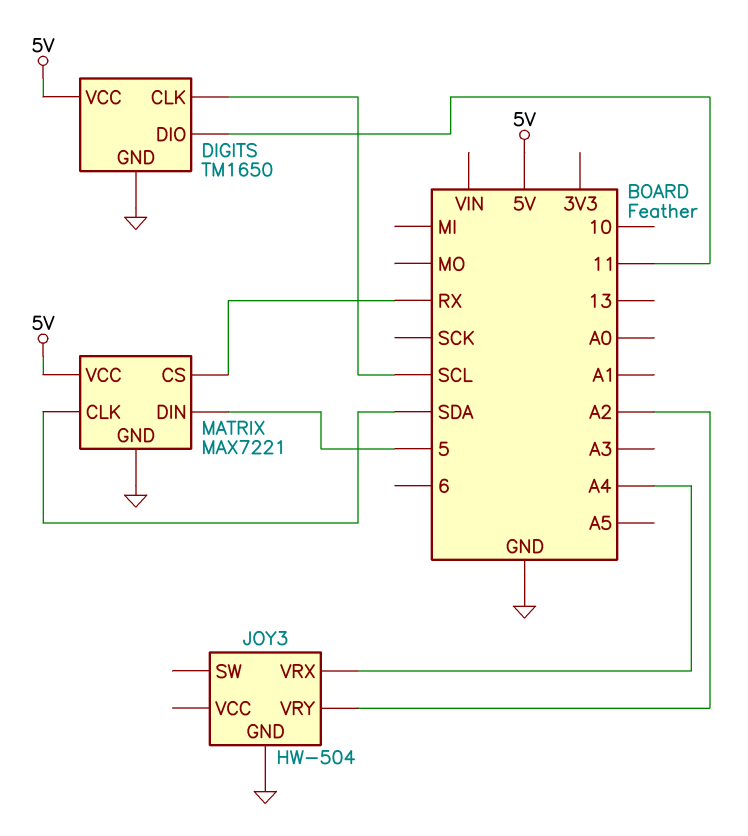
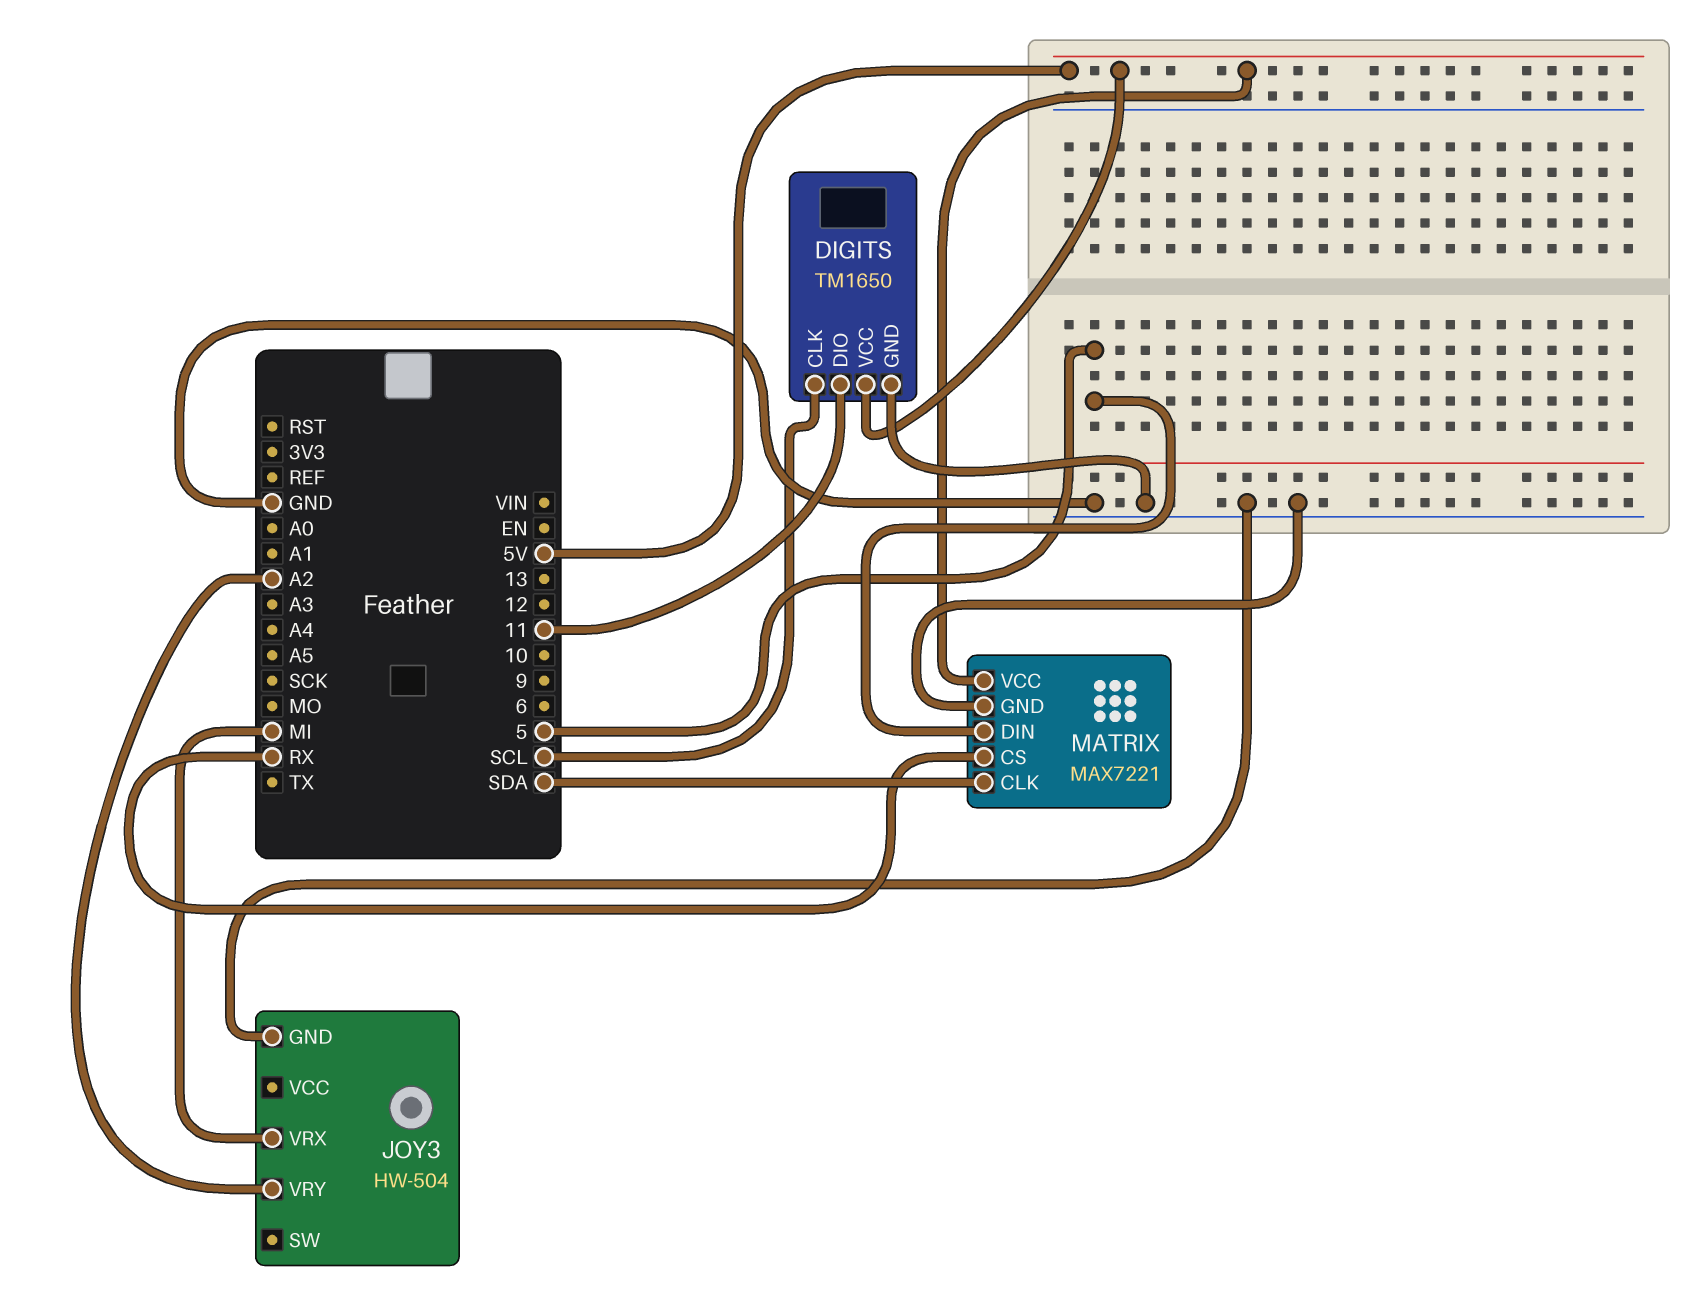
JOY3 pin VRX: A4 -> MI

